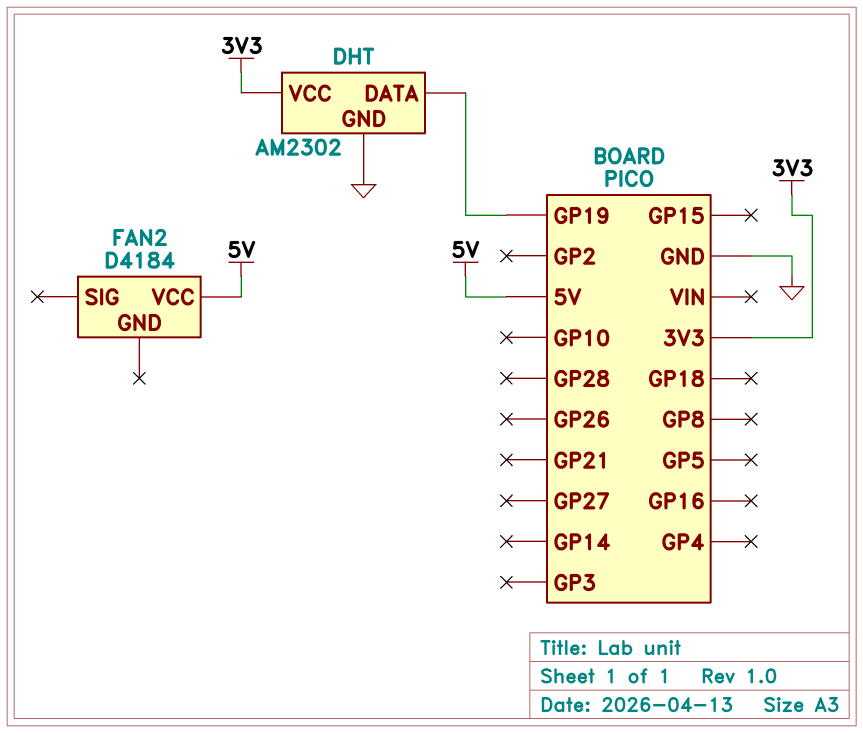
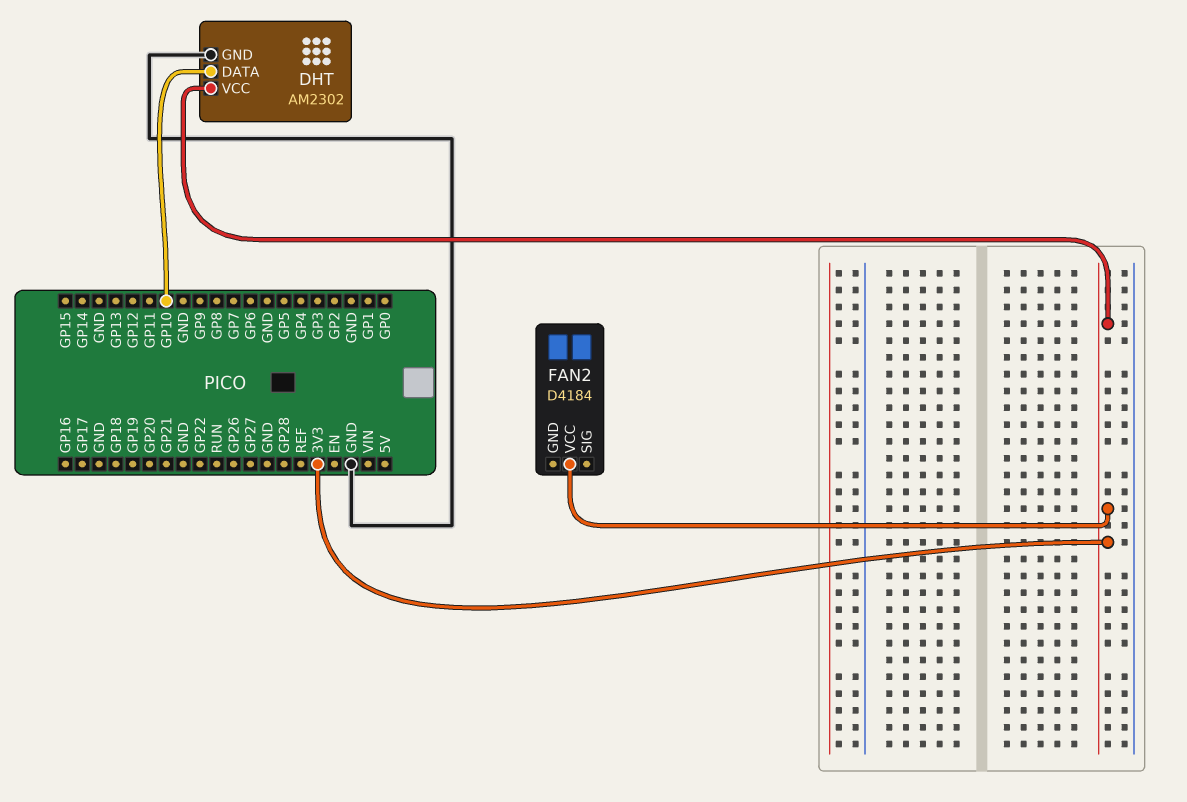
DHT pin DATA: GP19 -> GP10
FAN2 pin VCC: 5V -> 3V3

